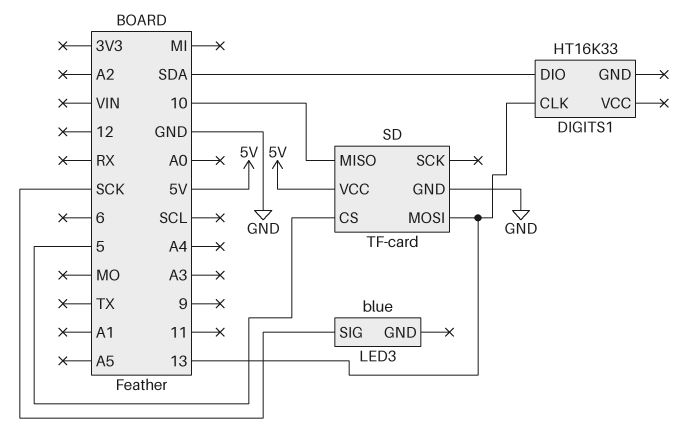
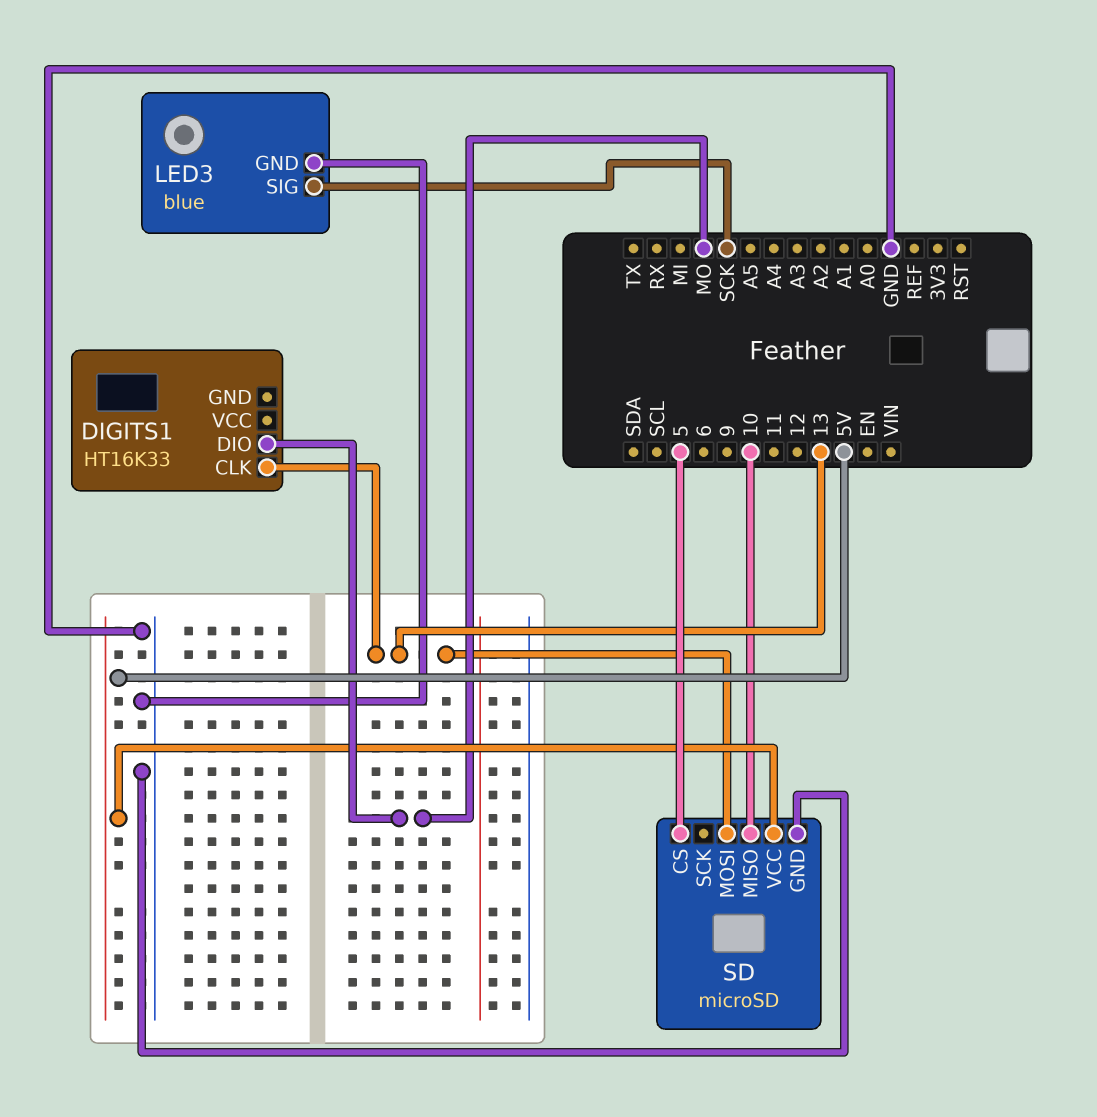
DIGITS1 pin DIO: SDA -> MO
LED3 pin GND: none -> GND
SD: TF-card -> microSD

